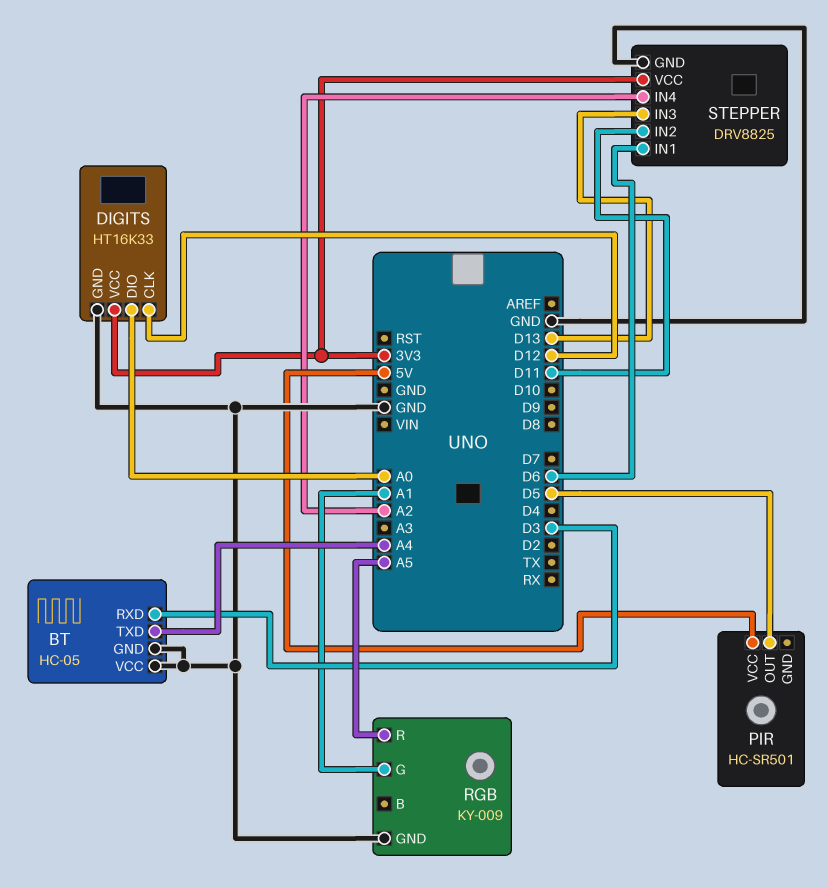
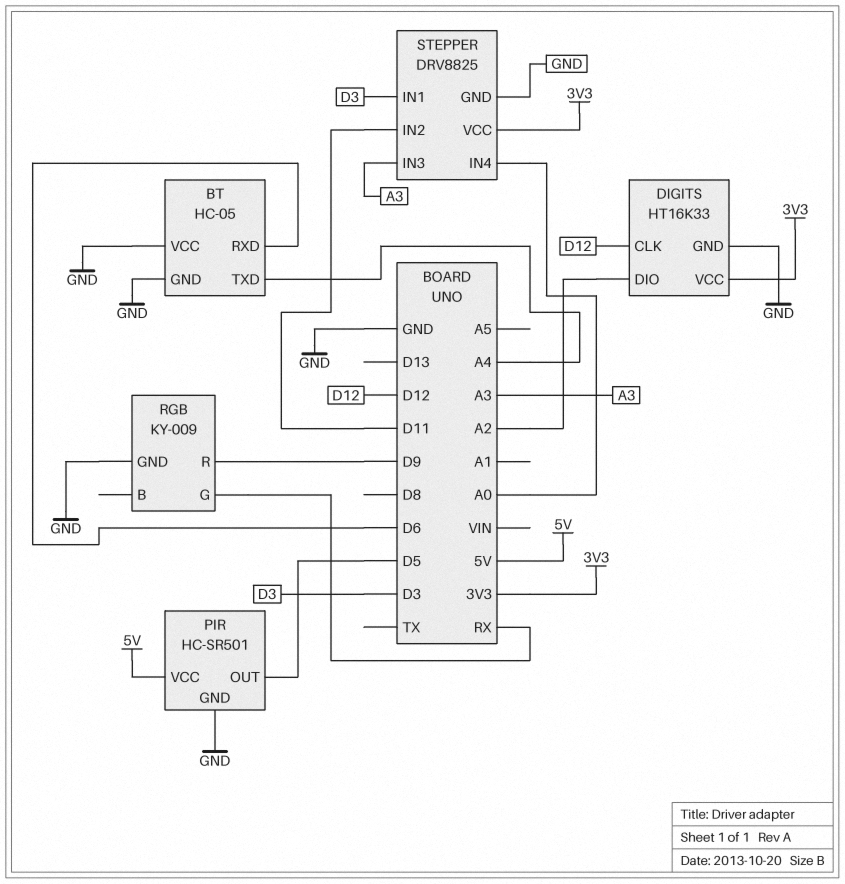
BT pin RXD: D3 -> D6
DIGITS pin DIO: A0 -> A2
PIR pin GND: none -> GND
RGB pin G: A1 -> RX
RGB pin R: A5 -> D9
STEPPER pin IN1: D6 -> D3
STEPPER pin IN3: D13 -> A3
STEPPER pin IN4: A2 -> A0

